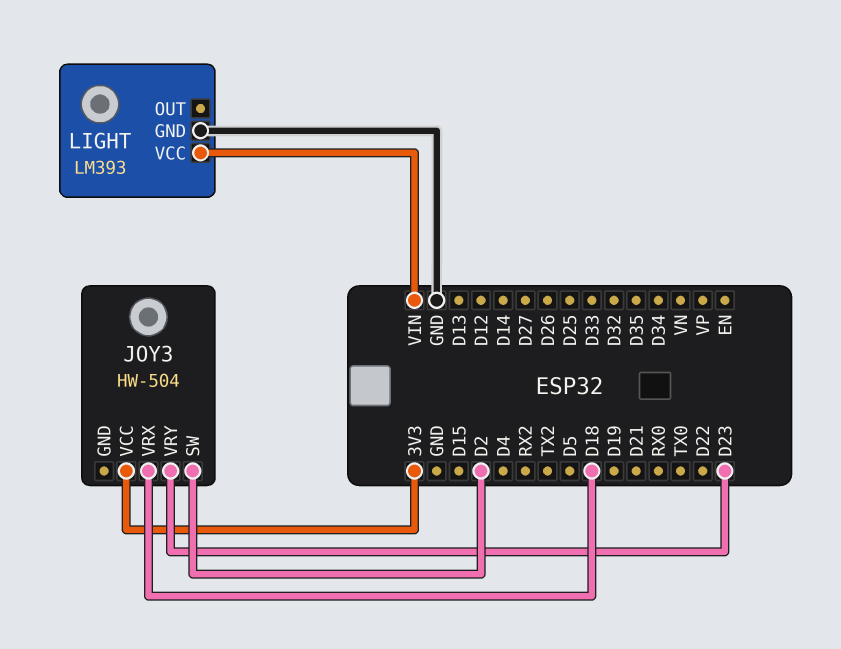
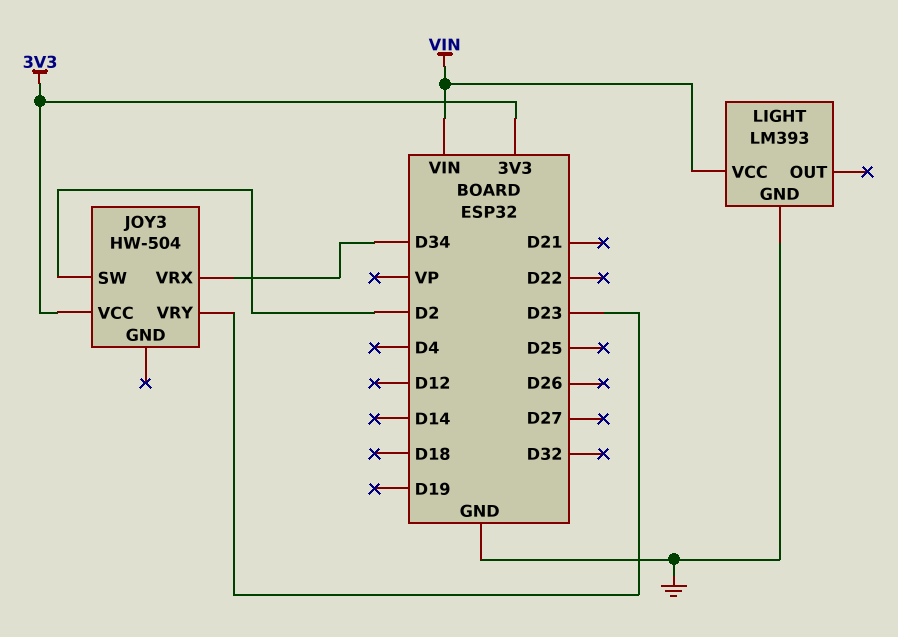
JOY3 pin VRX: D18 -> D34

